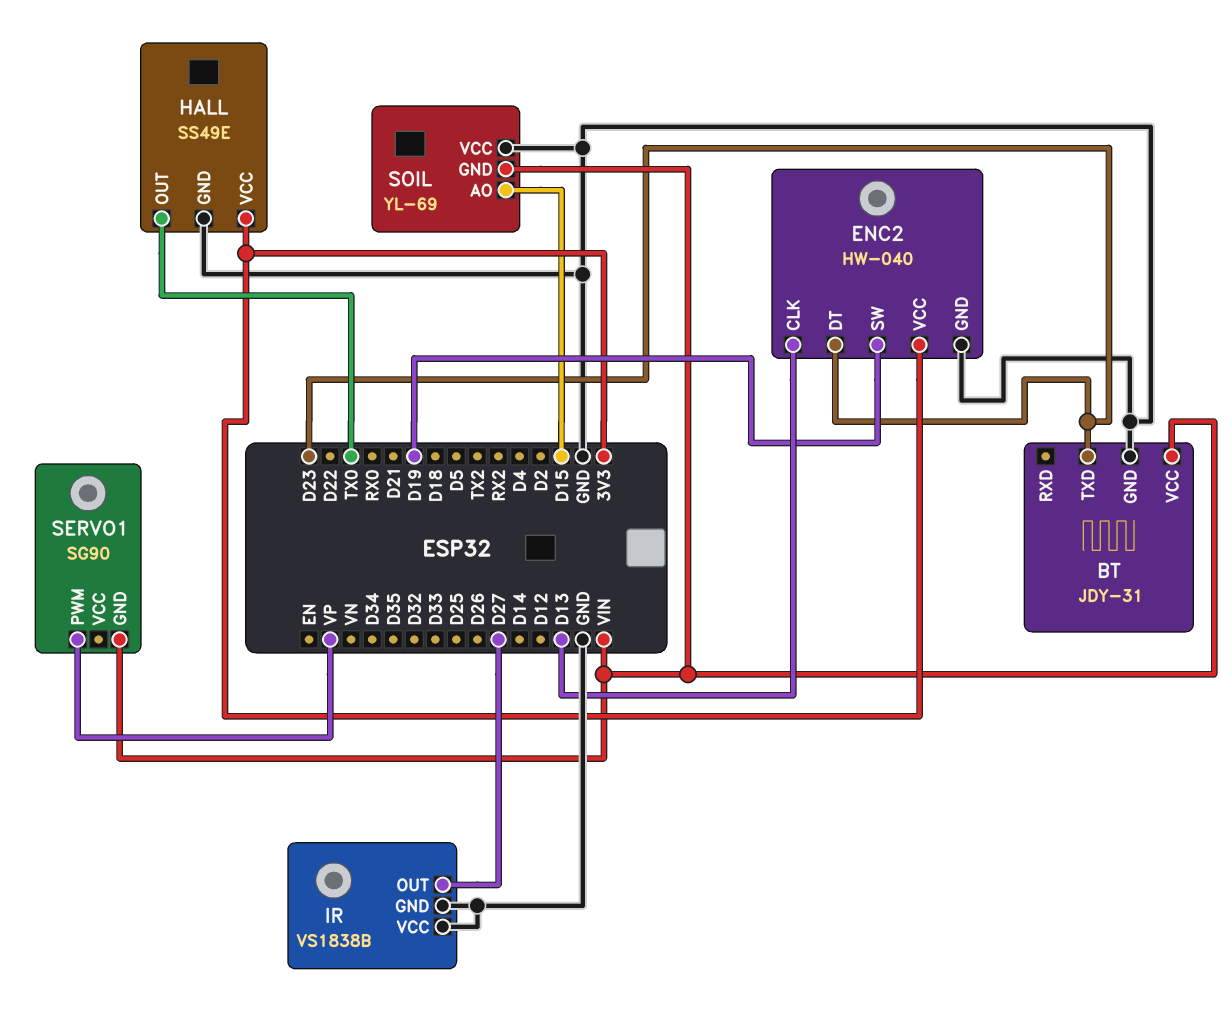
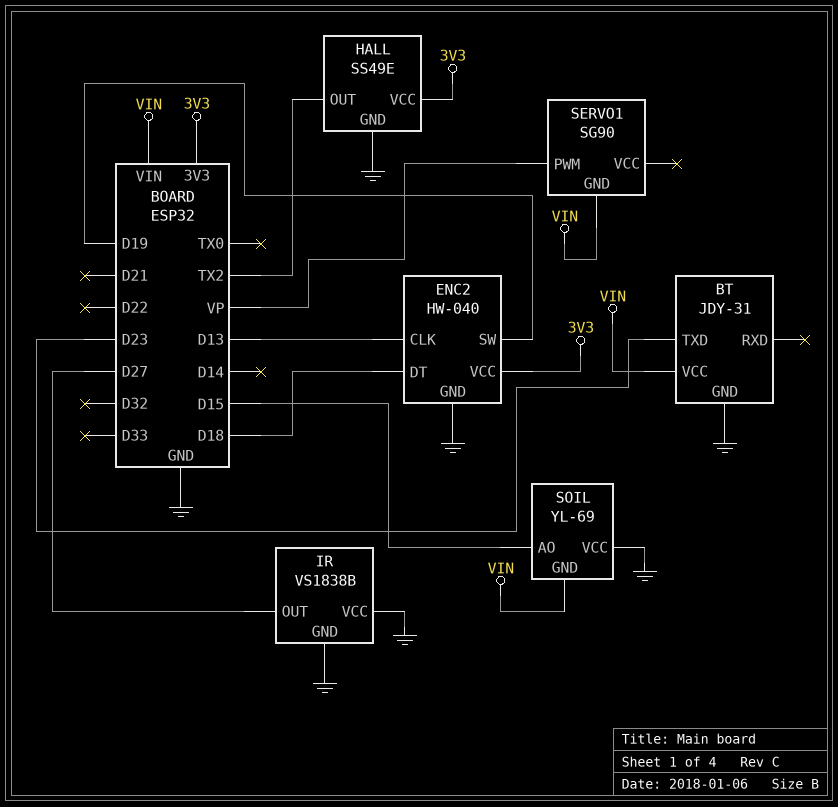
ENC2 pin DT: D23 -> D18
HALL pin OUT: TX0 -> TX2

